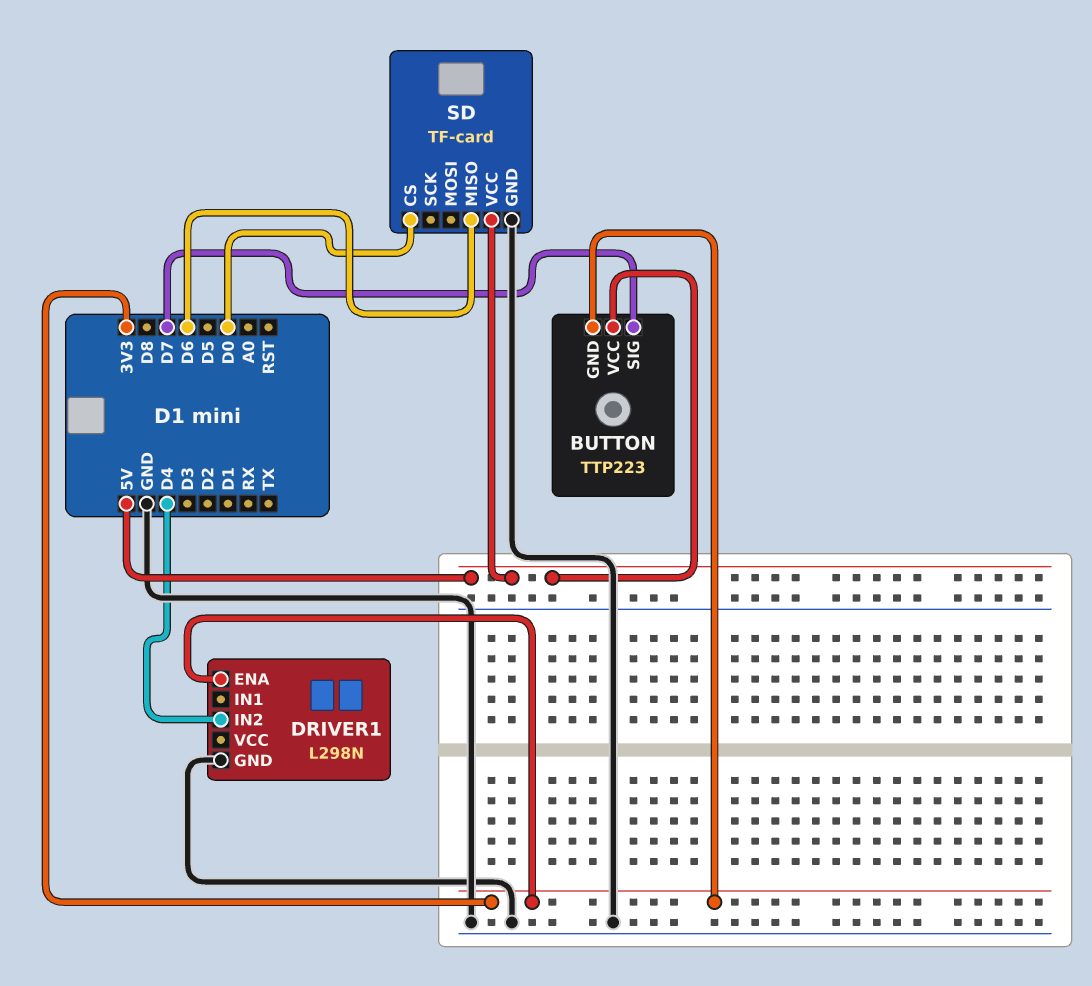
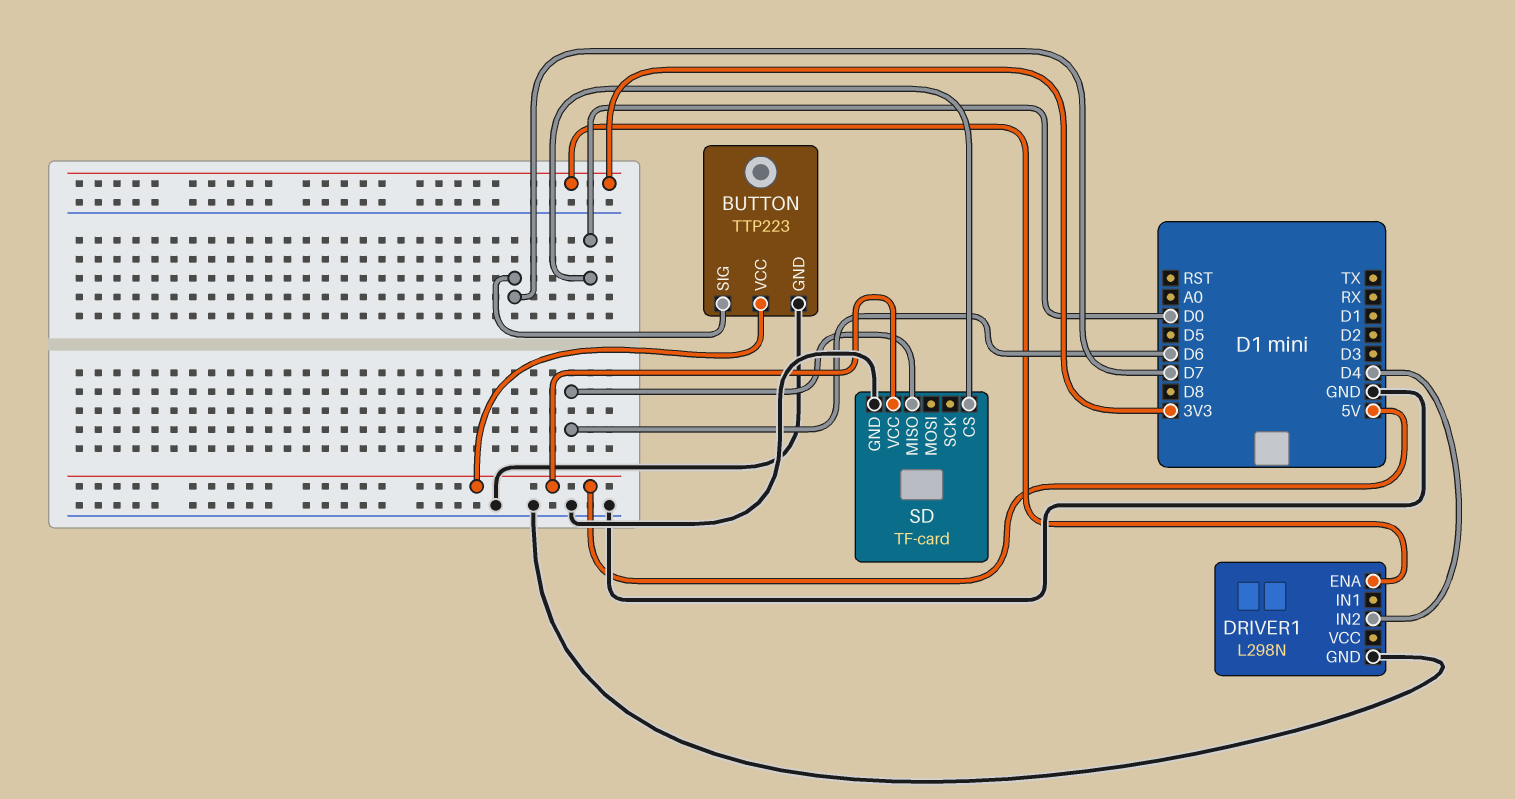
BUTTON pin GND: 3V3 -> GND

